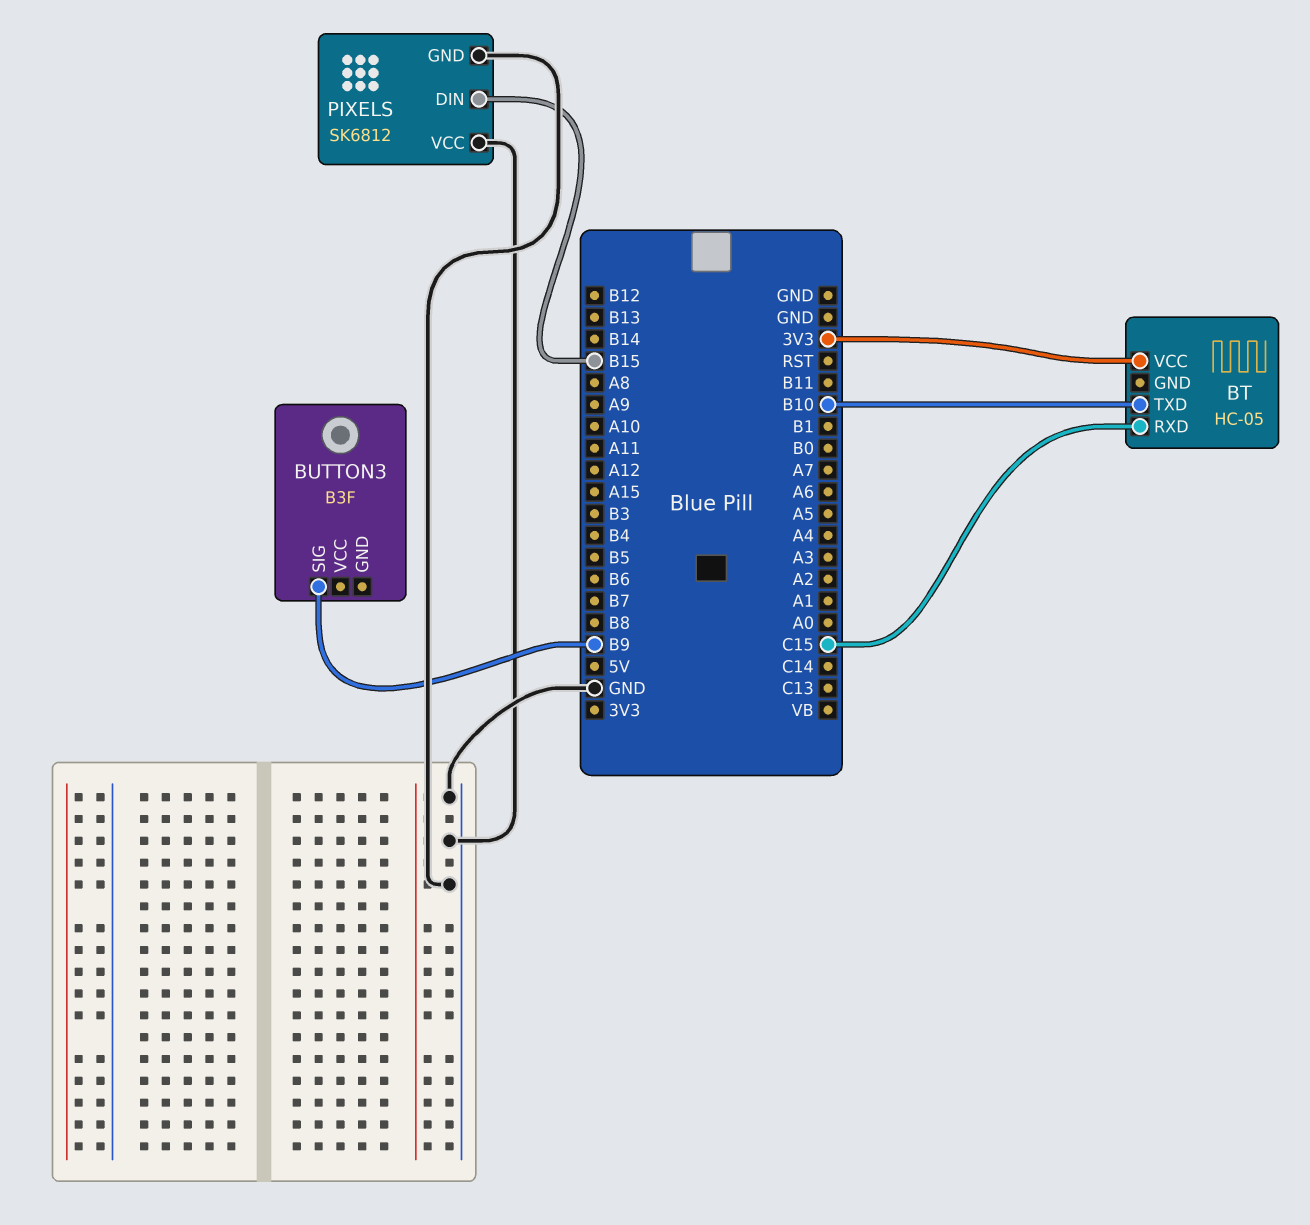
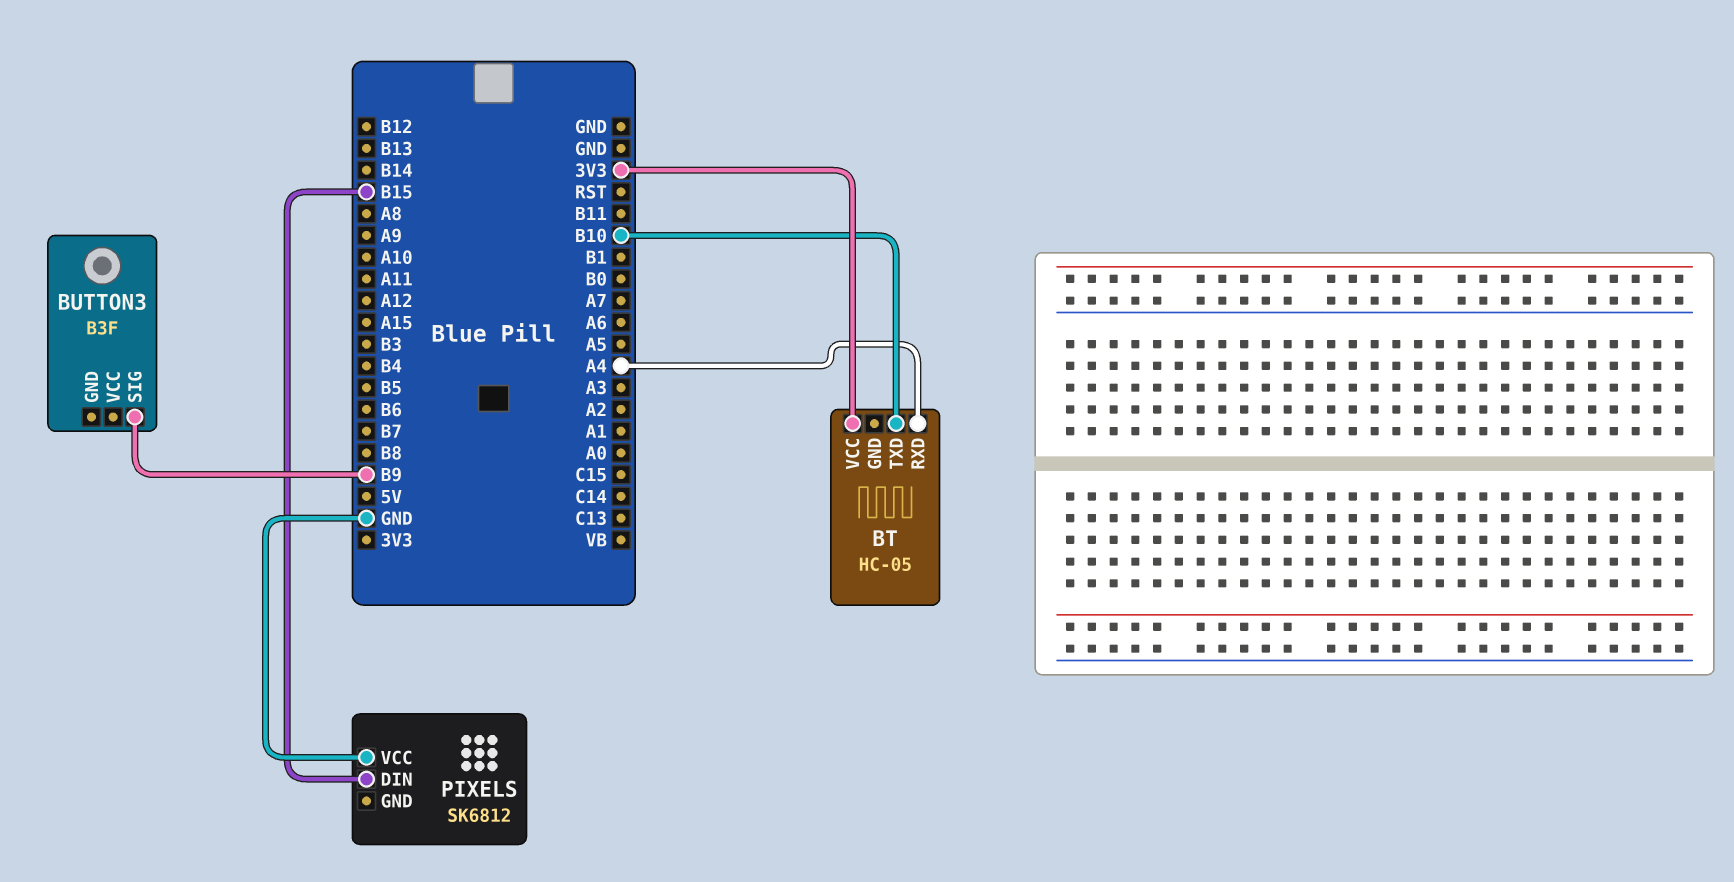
BT pin RXD: C15 -> A4
PIXELS pin GND: GND -> none

